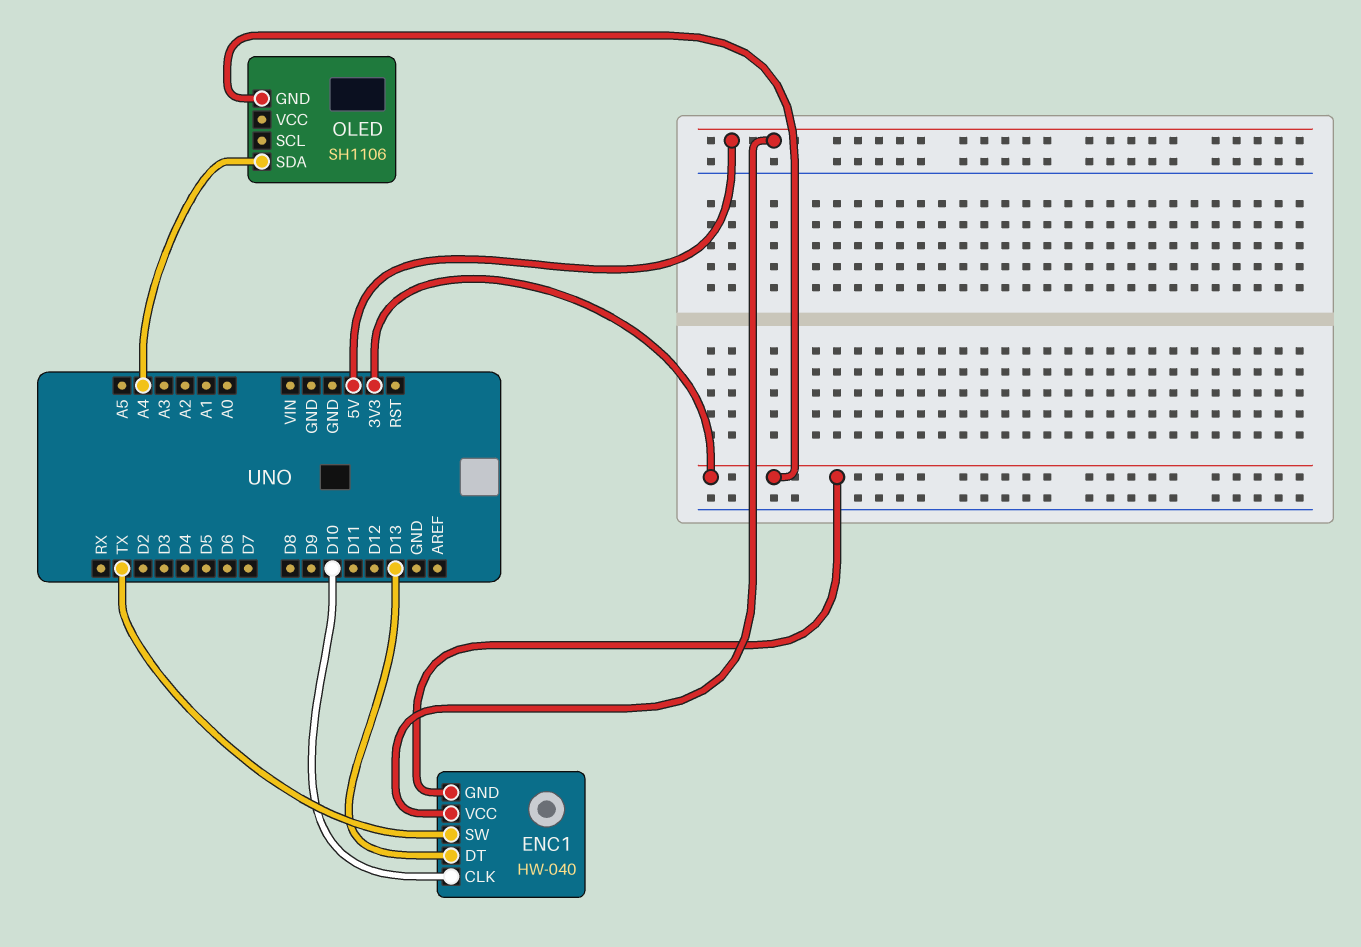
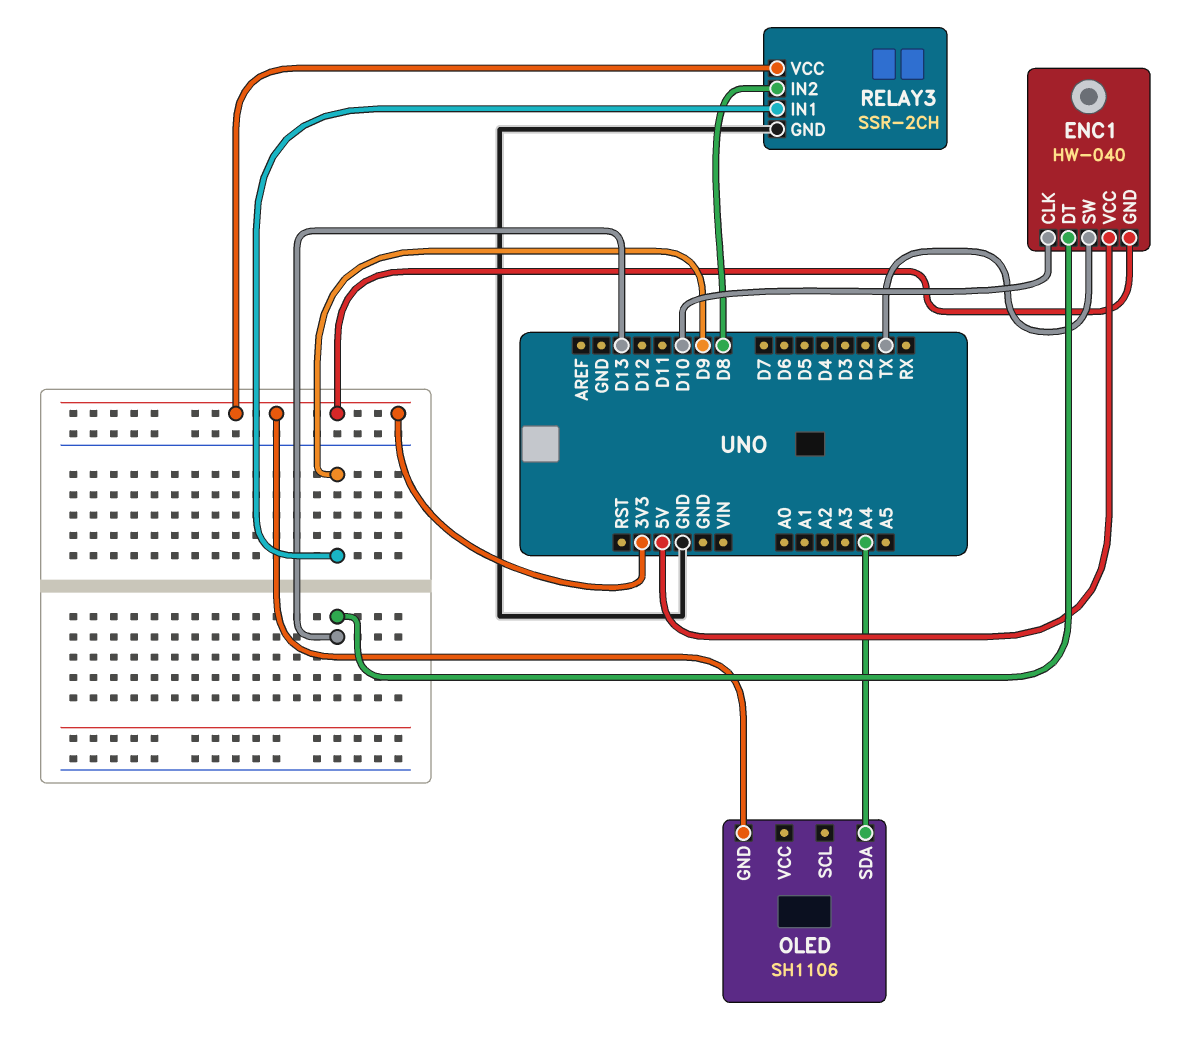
RELAY3: none -> SSR-2CH
RELAY3 pin GND: none -> GND
RELAY3 pin IN1: none -> D9
RELAY3 pin IN2: none -> D8
RELAY3 pin VCC: none -> 3V3

